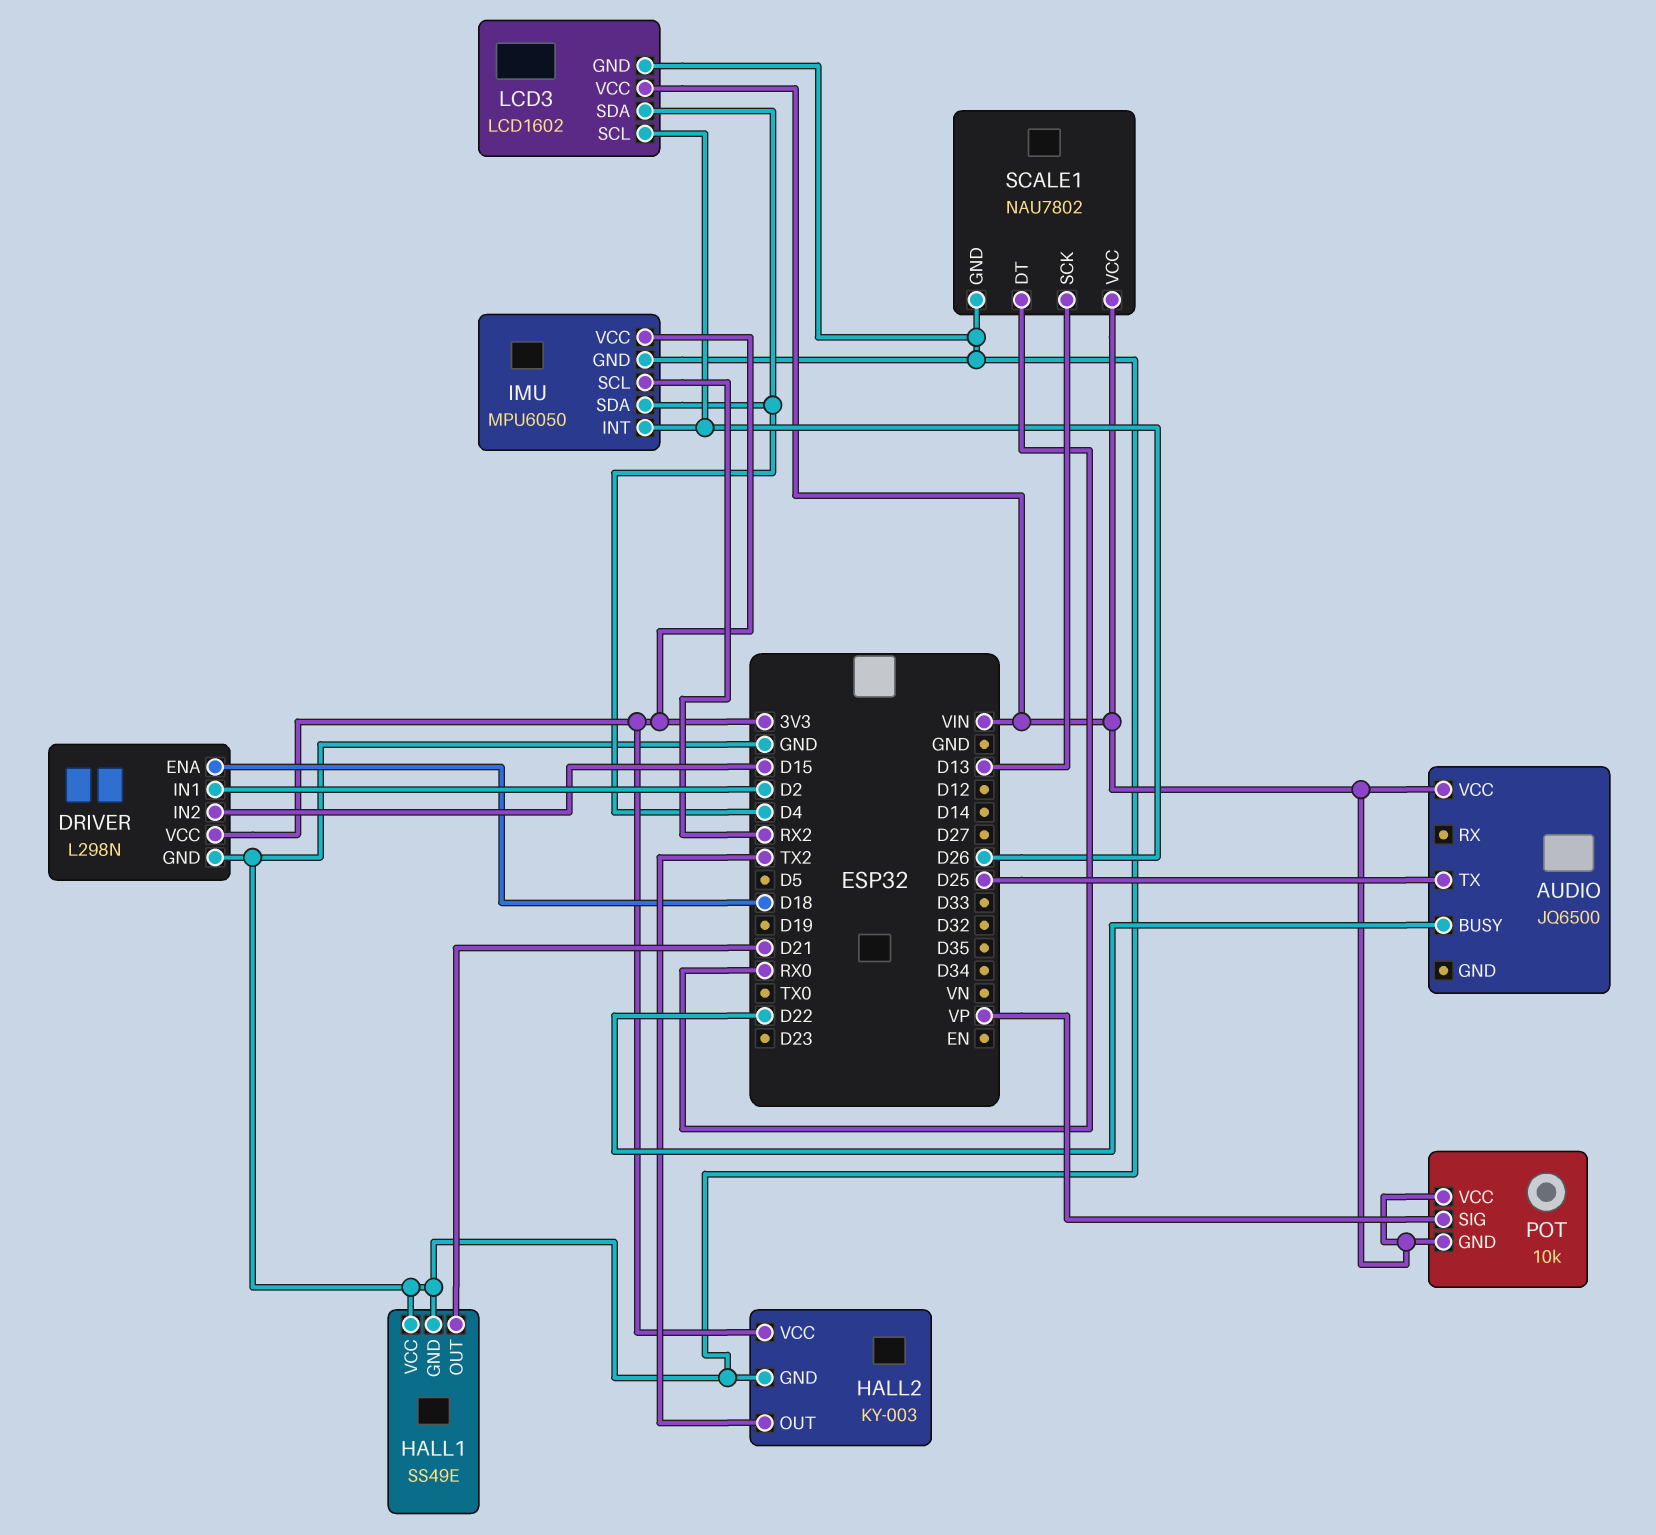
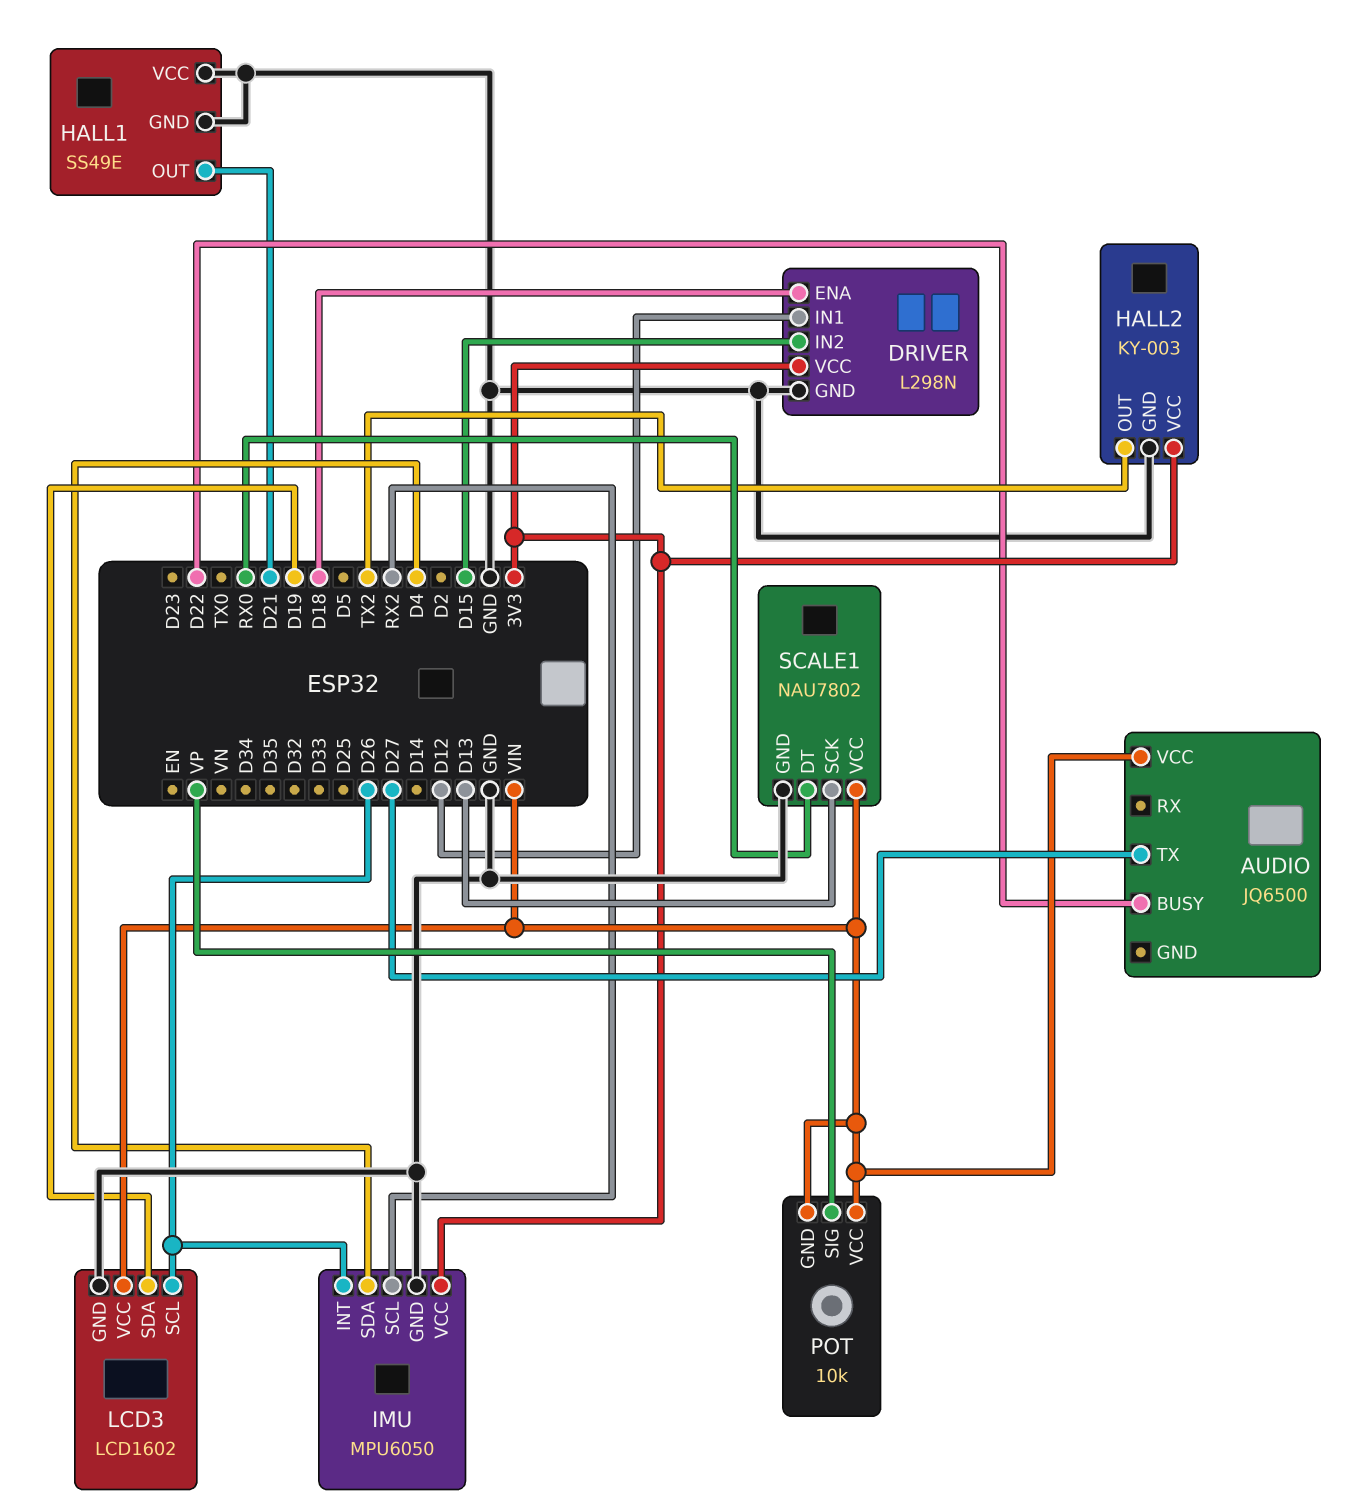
AUDIO pin TX: D25 -> D27
DRIVER pin IN1: D2 -> D12
LCD3 pin SDA: D4 -> D19

